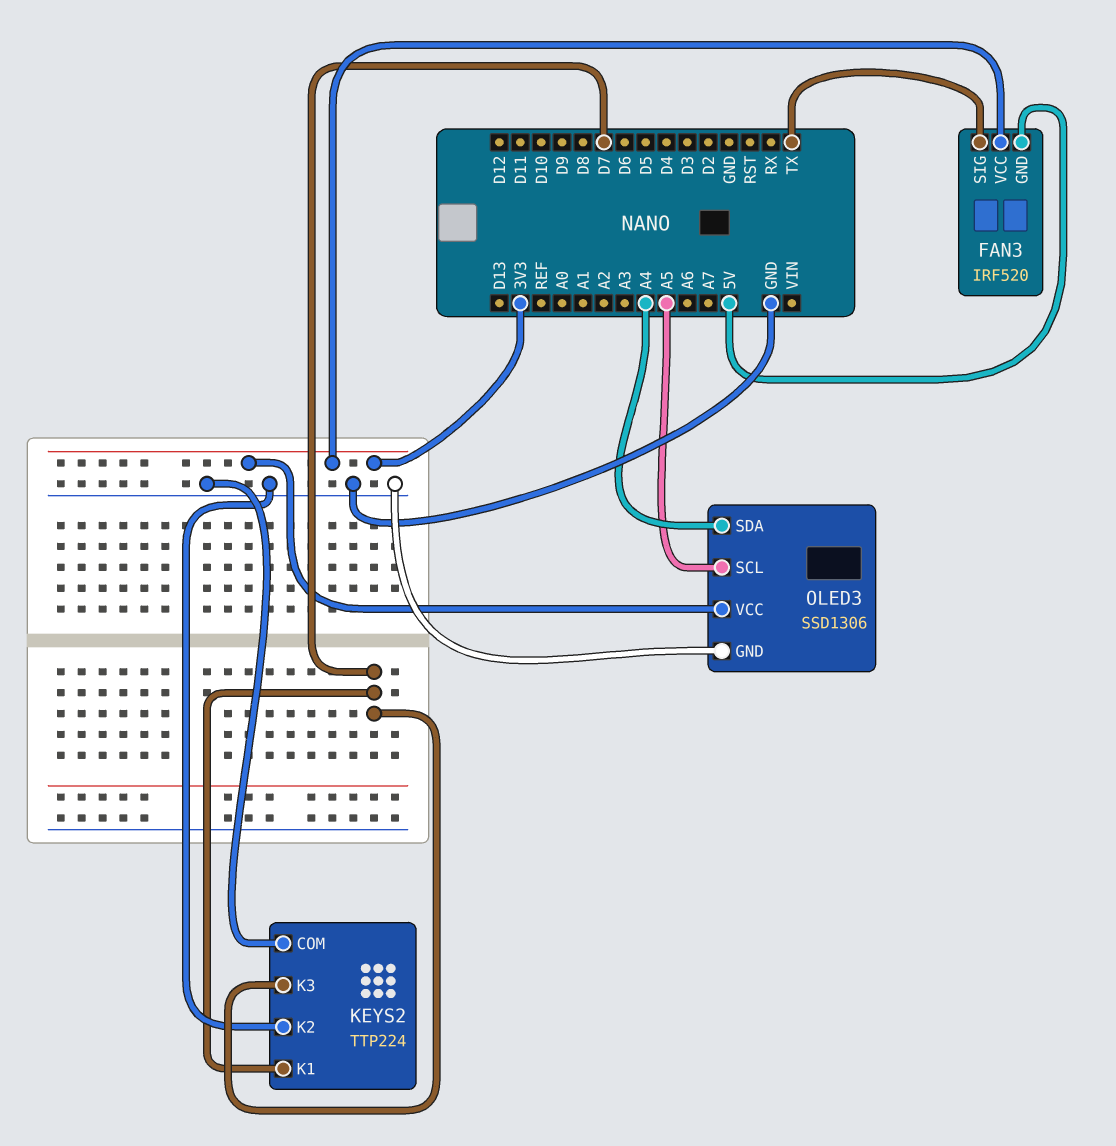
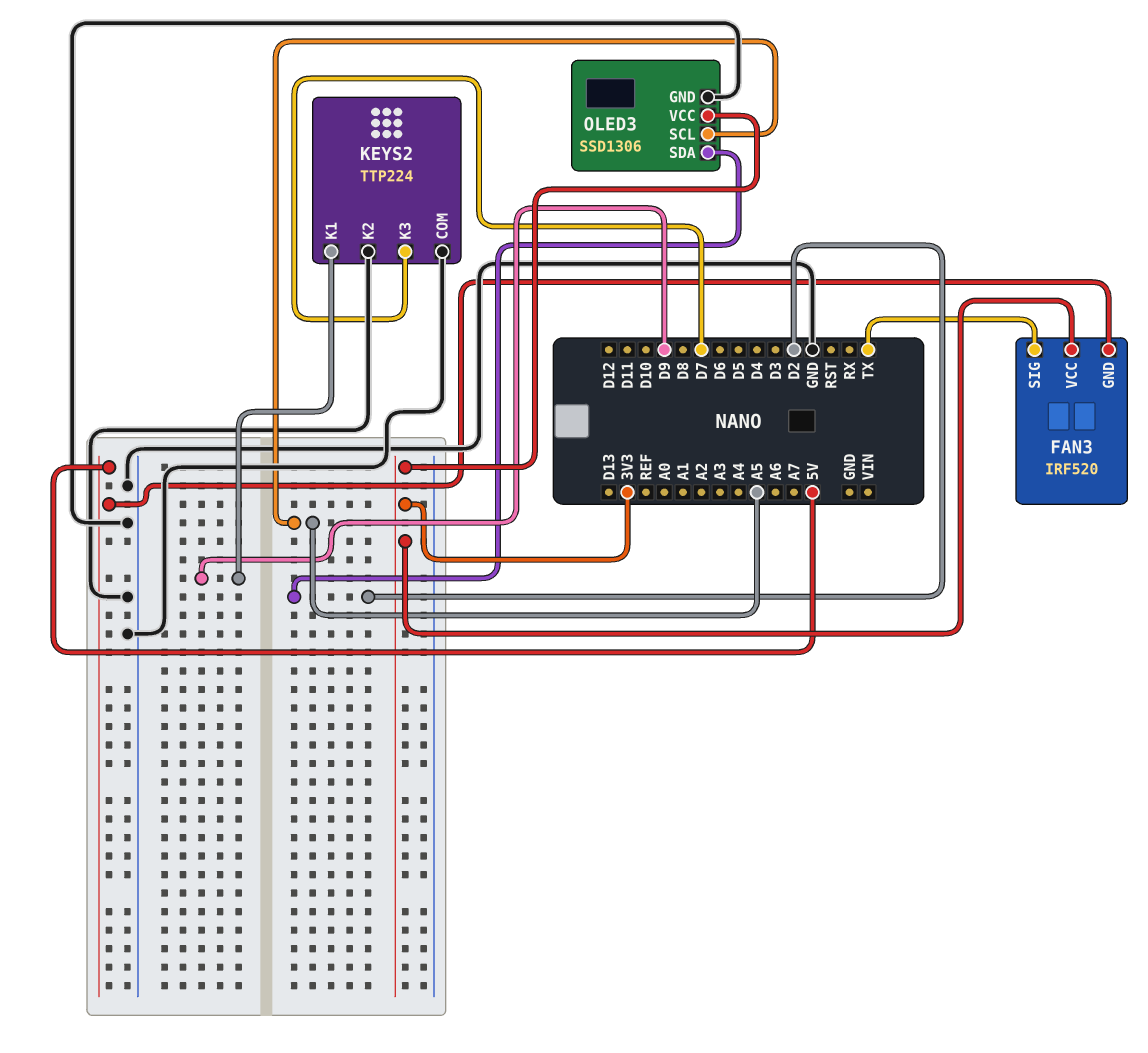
KEYS2 pin K1: D7 -> D9
OLED3 pin SDA: A4 -> D2

